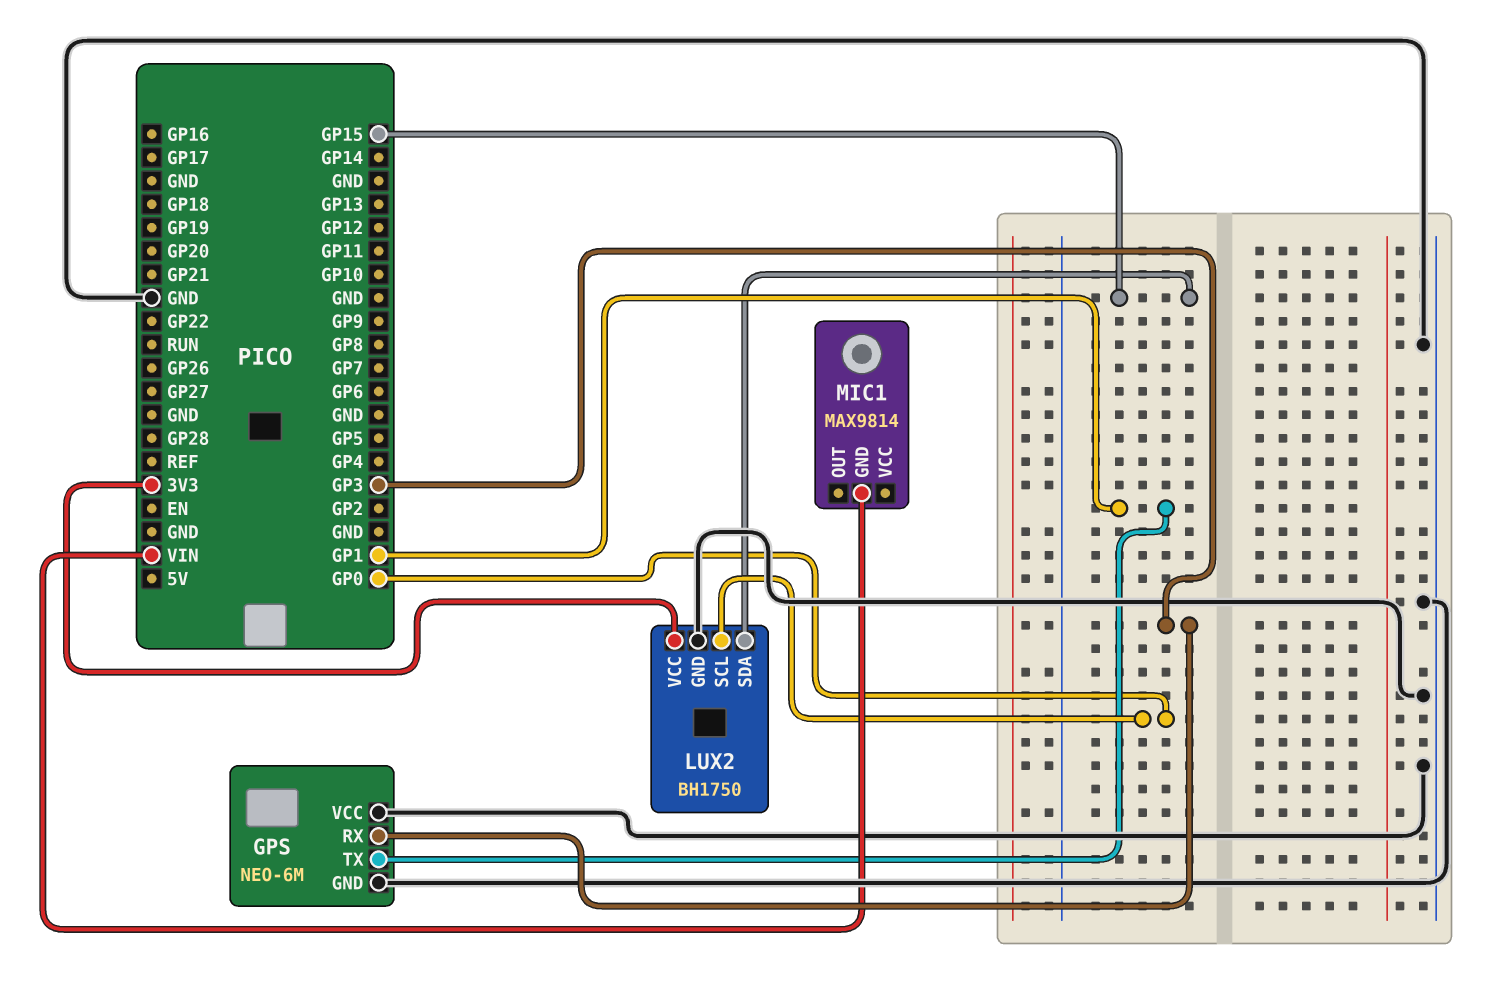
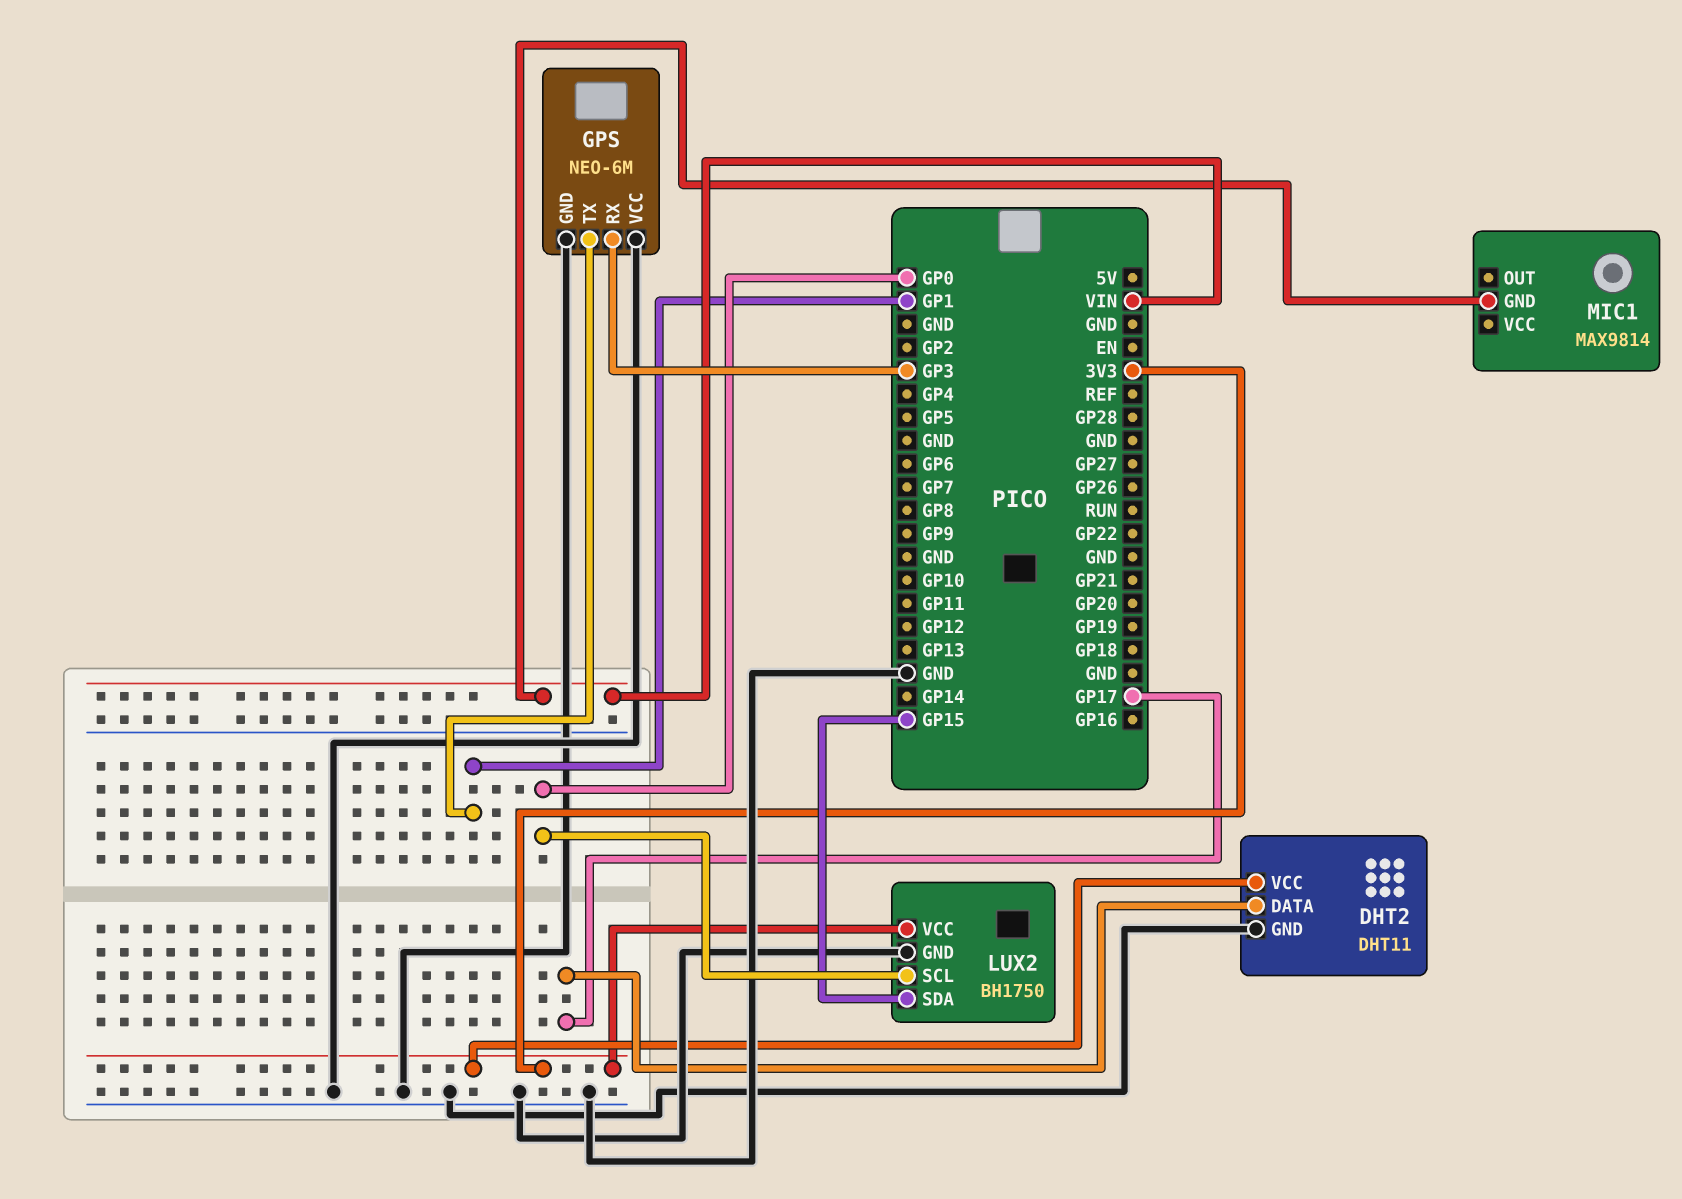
DHT2: none -> DHT11
DHT2 pin DATA: none -> GP17
DHT2 pin GND: none -> GND
DHT2 pin VCC: none -> 3V3

